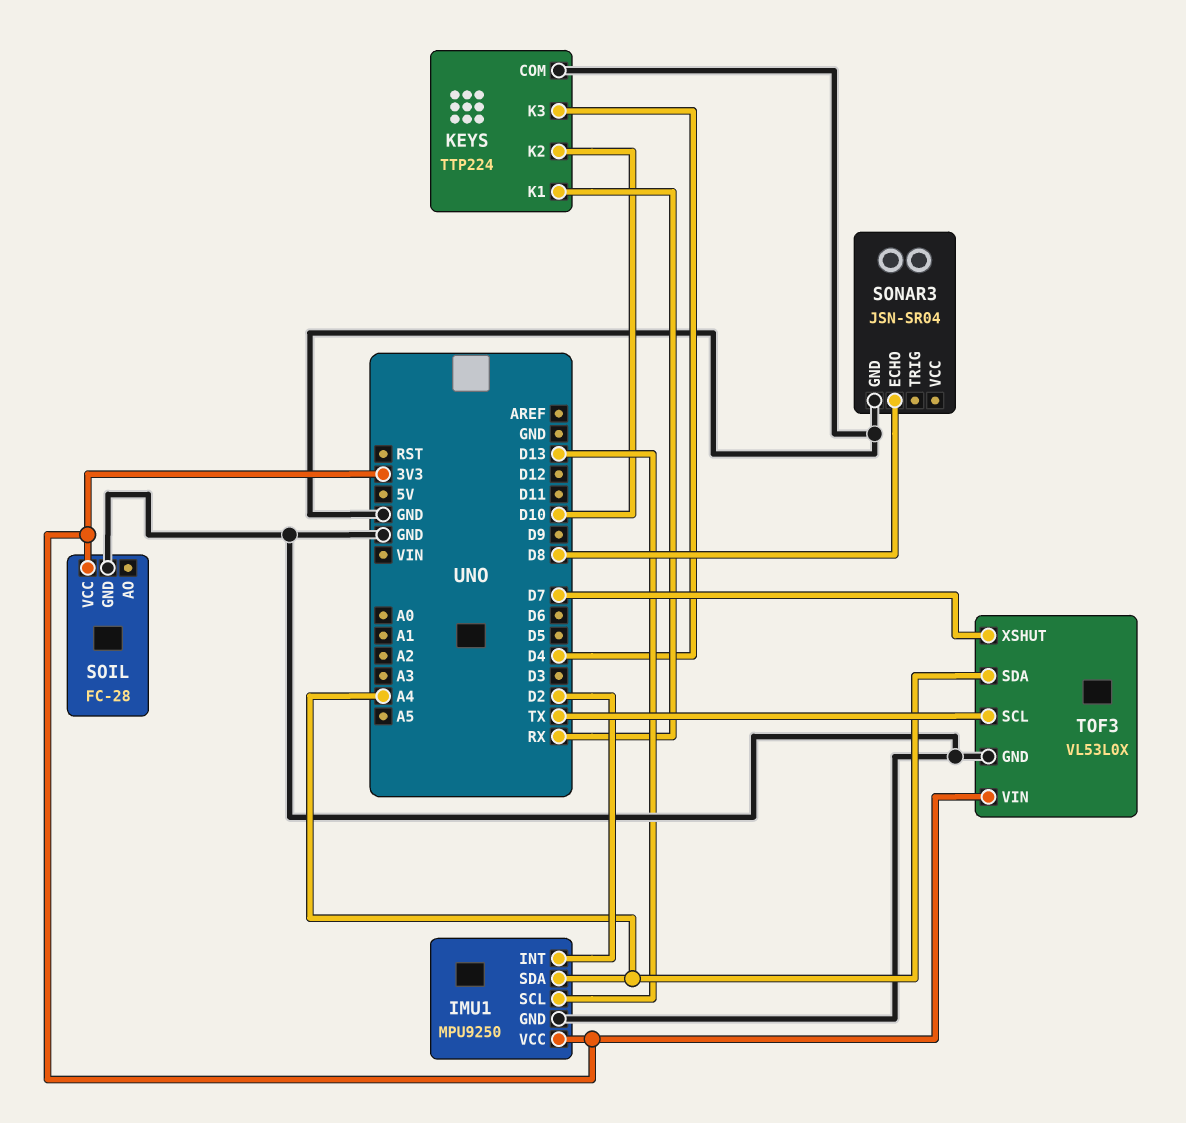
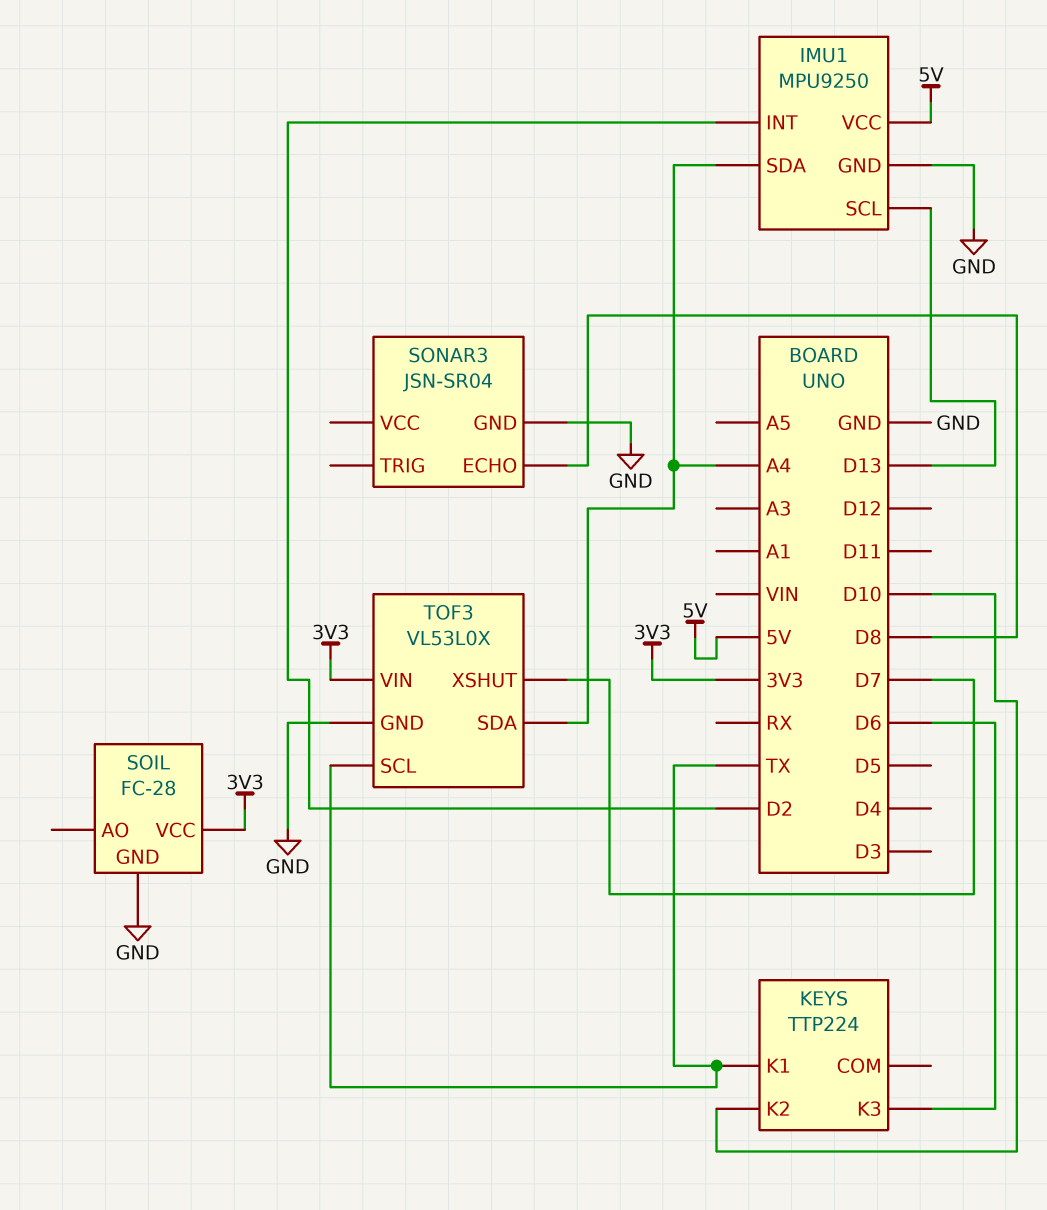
IMU1 pin VCC: 3V3 -> 5V
KEYS pin COM: GND -> none
KEYS pin K1: RX -> TX
KEYS pin K3: D4 -> D6

